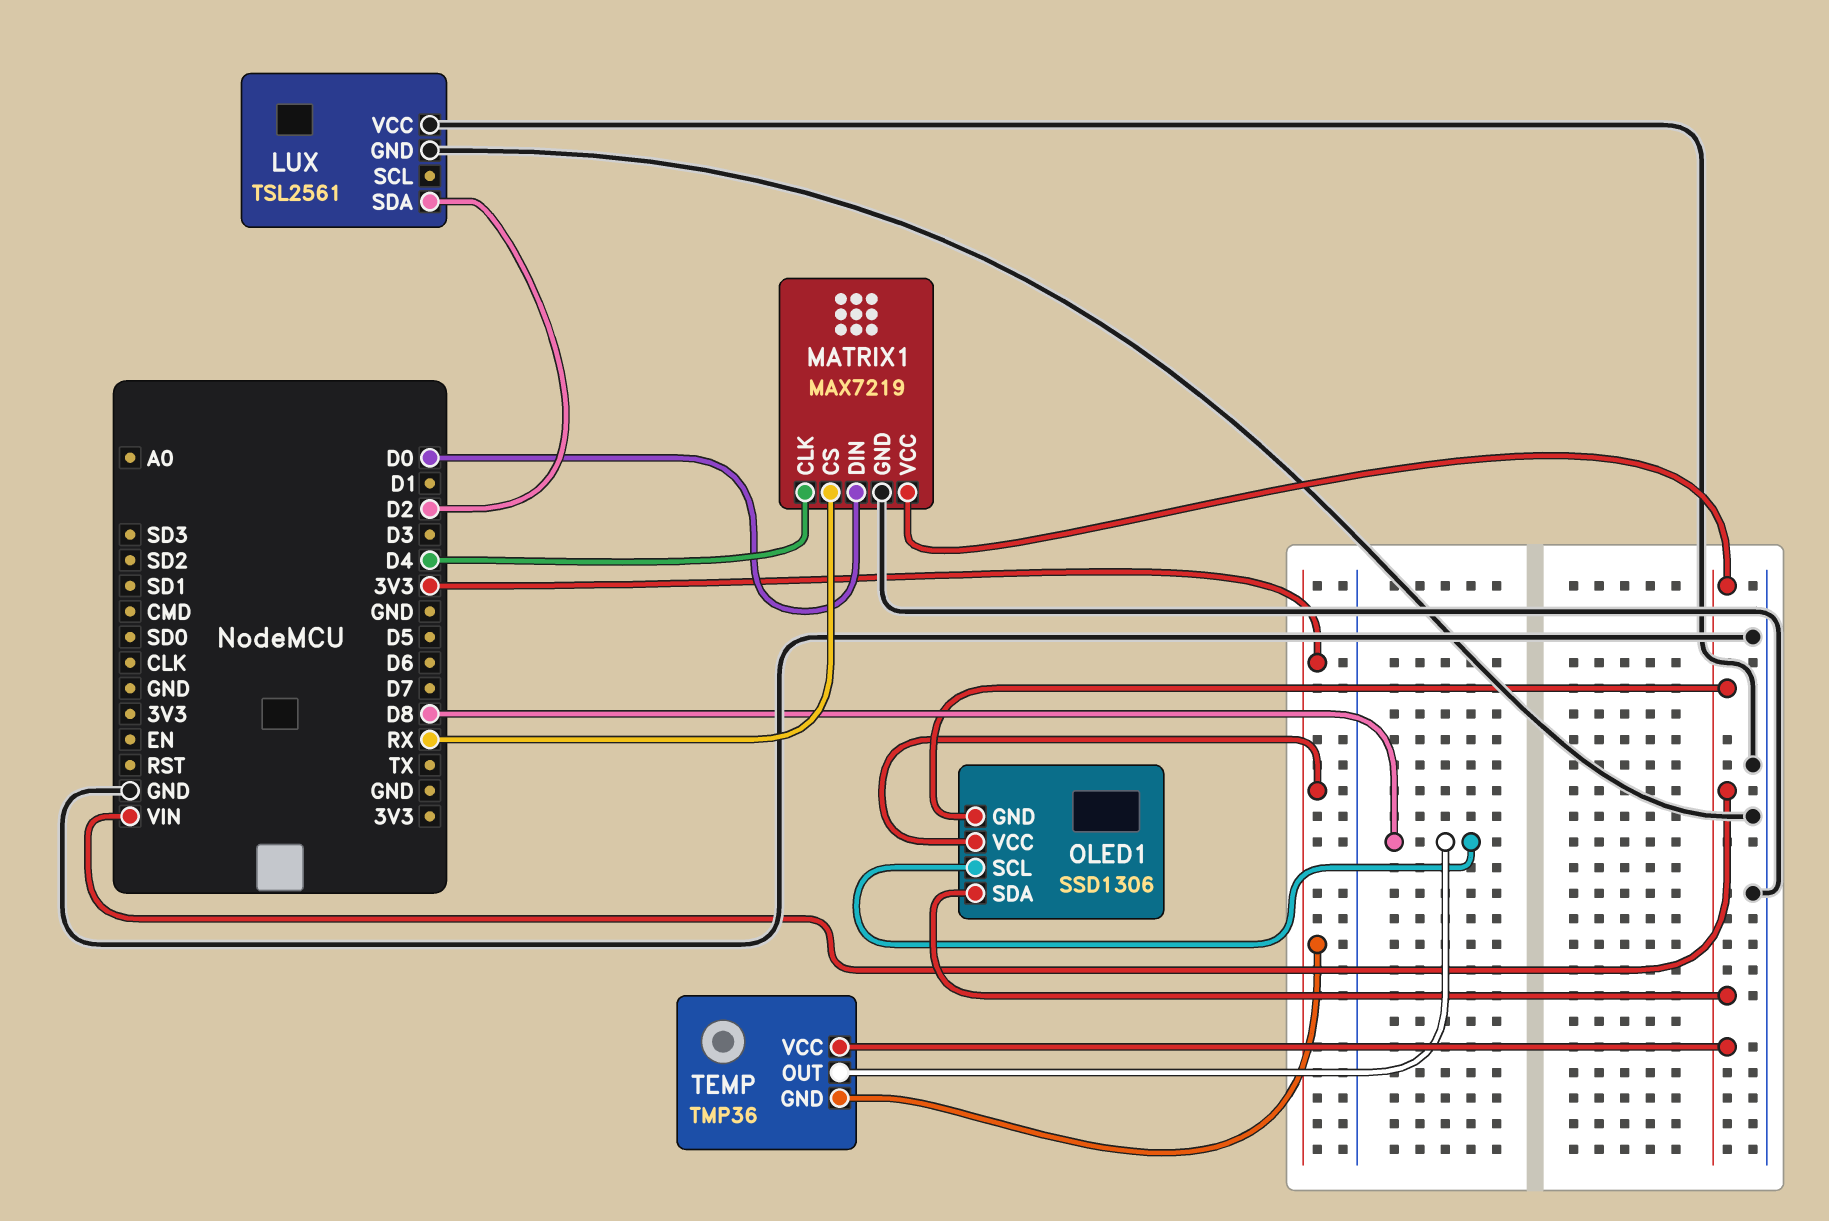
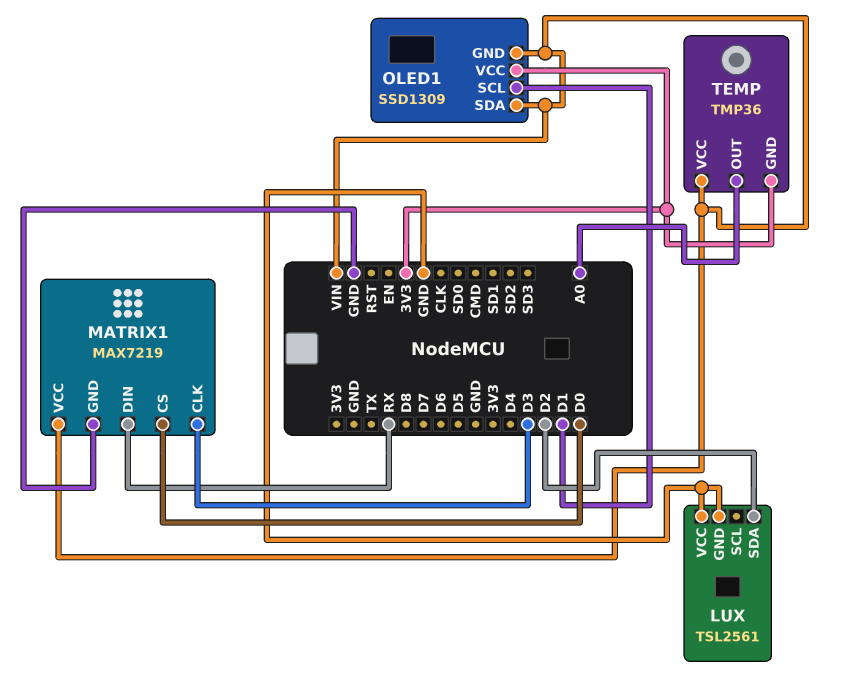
MATRIX1 pin CLK: D4 -> D3
MATRIX1 pin CS: RX -> D0
MATRIX1 pin DIN: D0 -> RX
OLED1: SSD1306 -> SSD1309
OLED1 pin SCL: D8 -> D1
TEMP pin OUT: D8 -> A0

